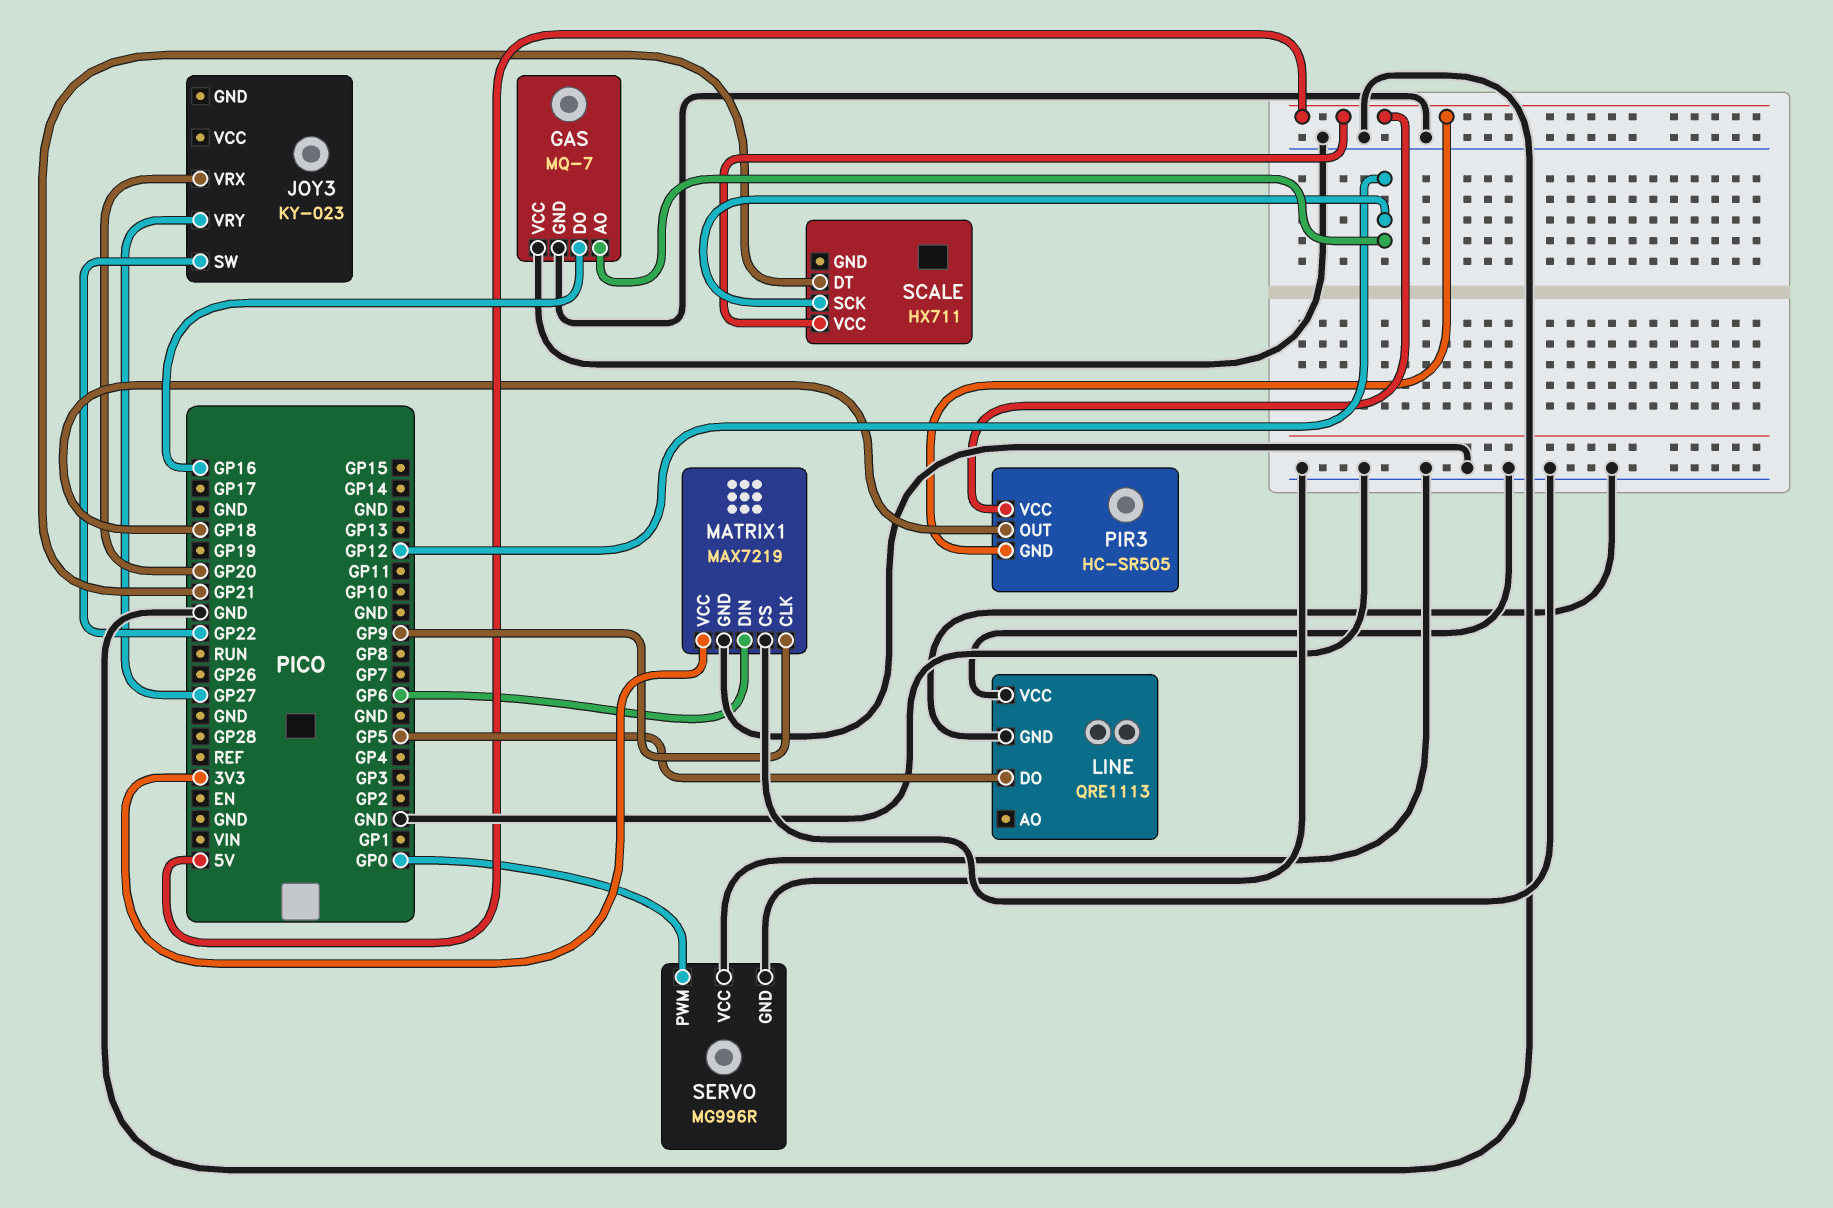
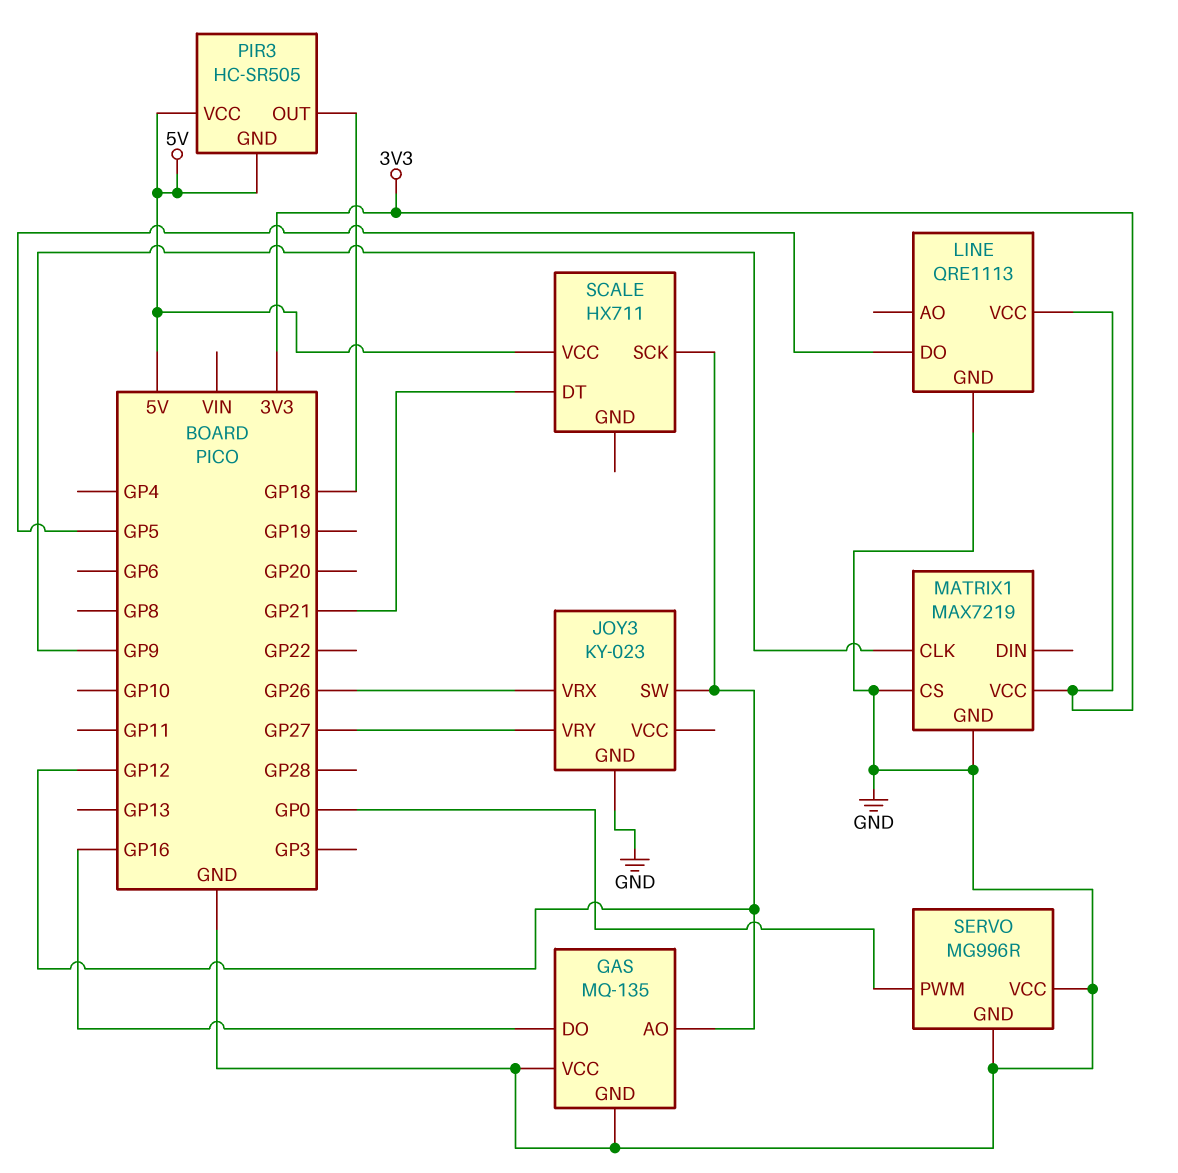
GAS: MQ-7 -> MQ-135
JOY3 pin GND: none -> GND
JOY3 pin SW: GP22 -> GP12
JOY3 pin VRX: GP20 -> GP26
LINE pin VCC: GND -> 3V3
MATRIX1 pin DIN: GP6 -> none

